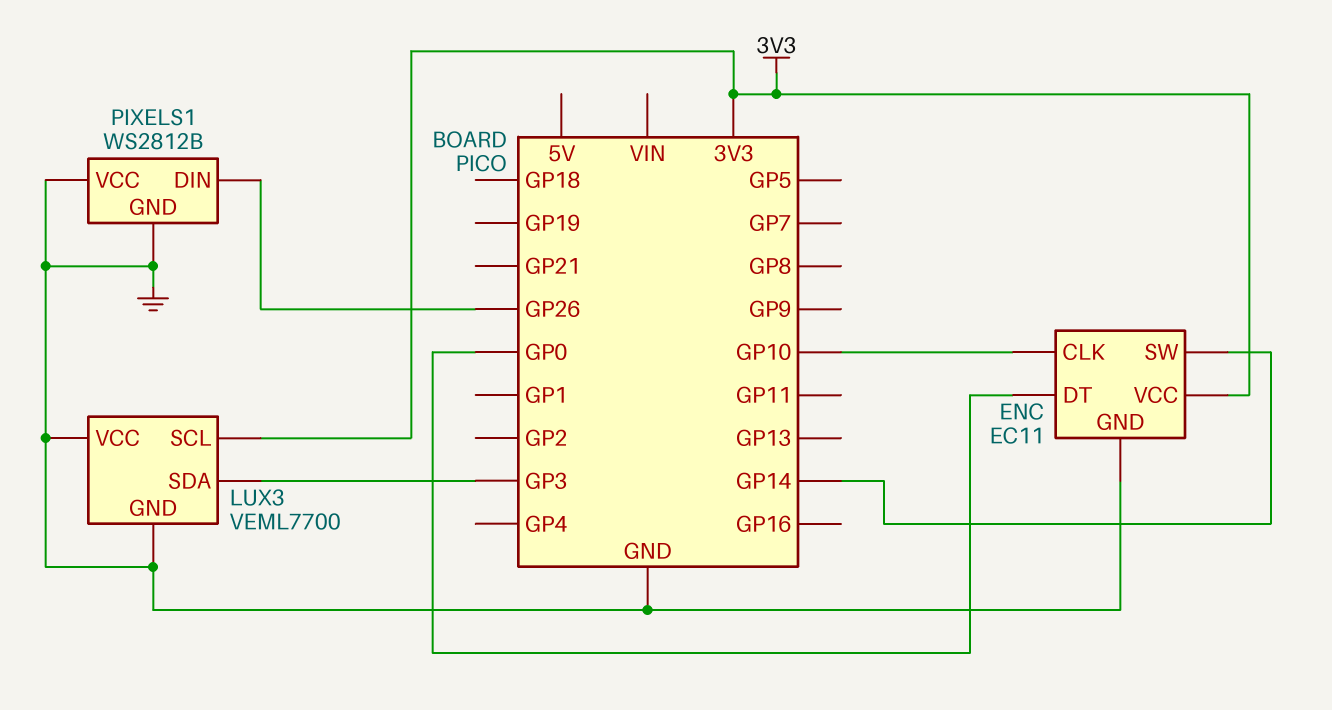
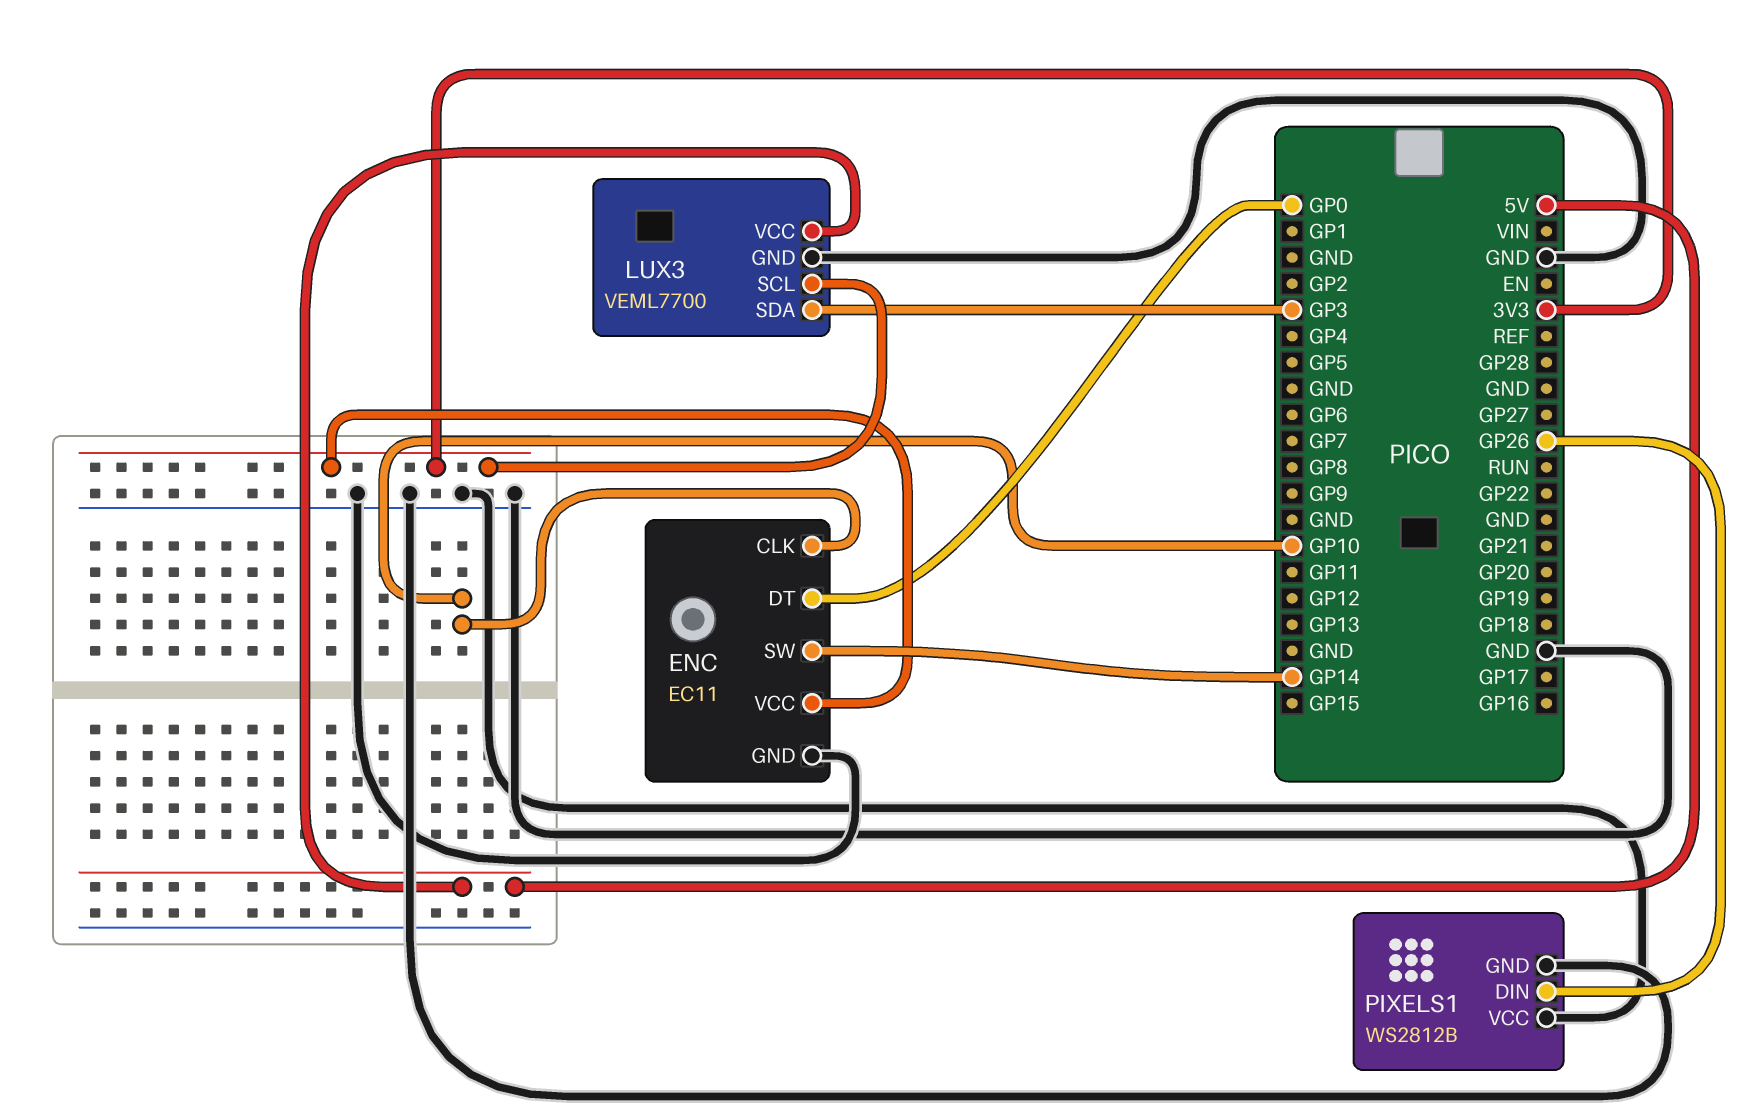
LUX3 pin VCC: GND -> 5V

